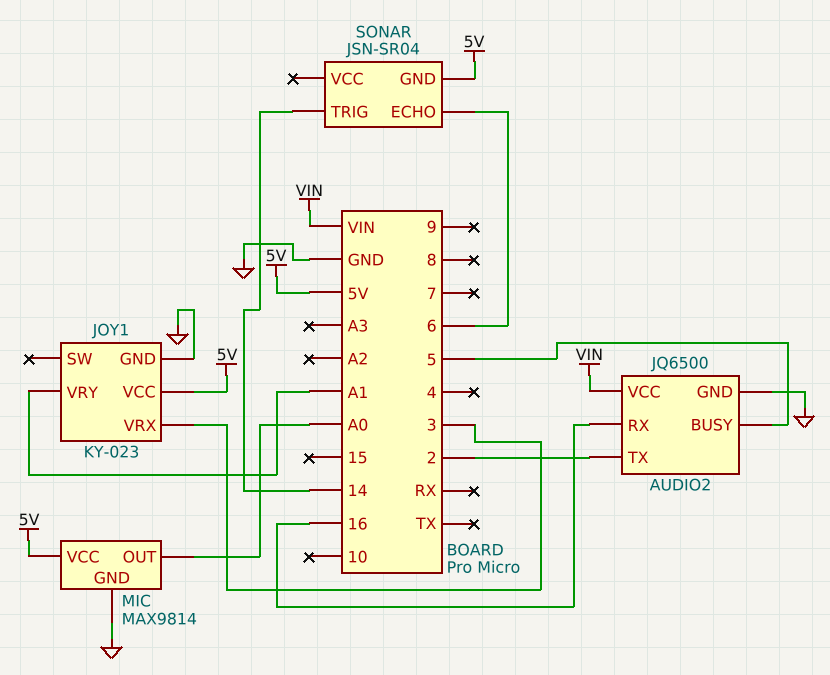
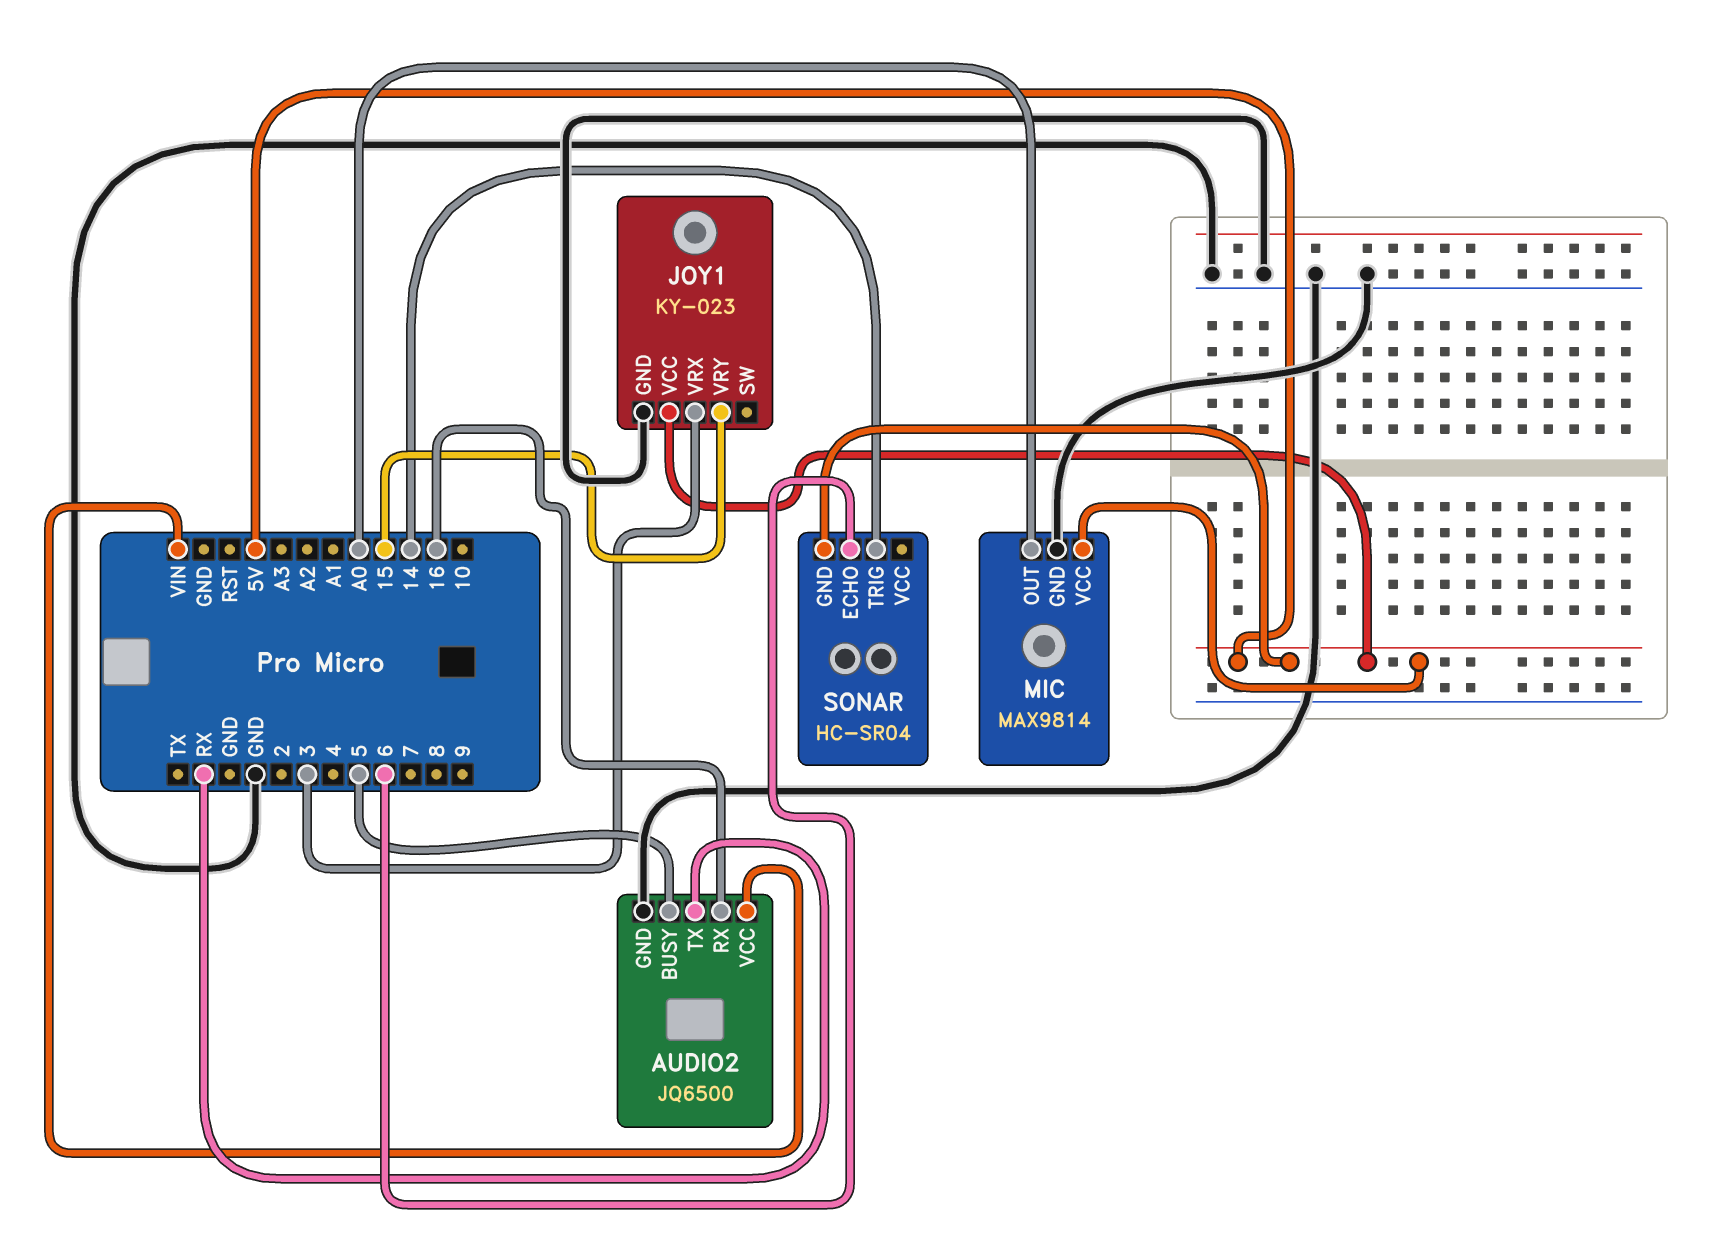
AUDIO2 pin TX: 2 -> RX
JOY1 pin VRY: A1 -> 15
SONAR: JSN-SR04 -> HC-SR04

